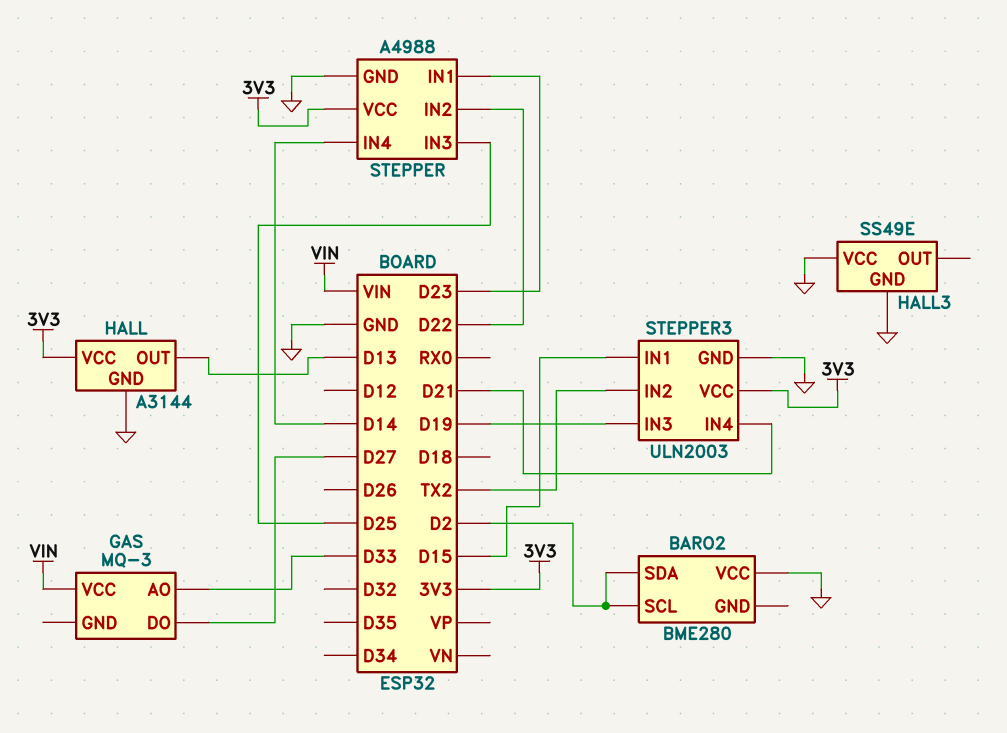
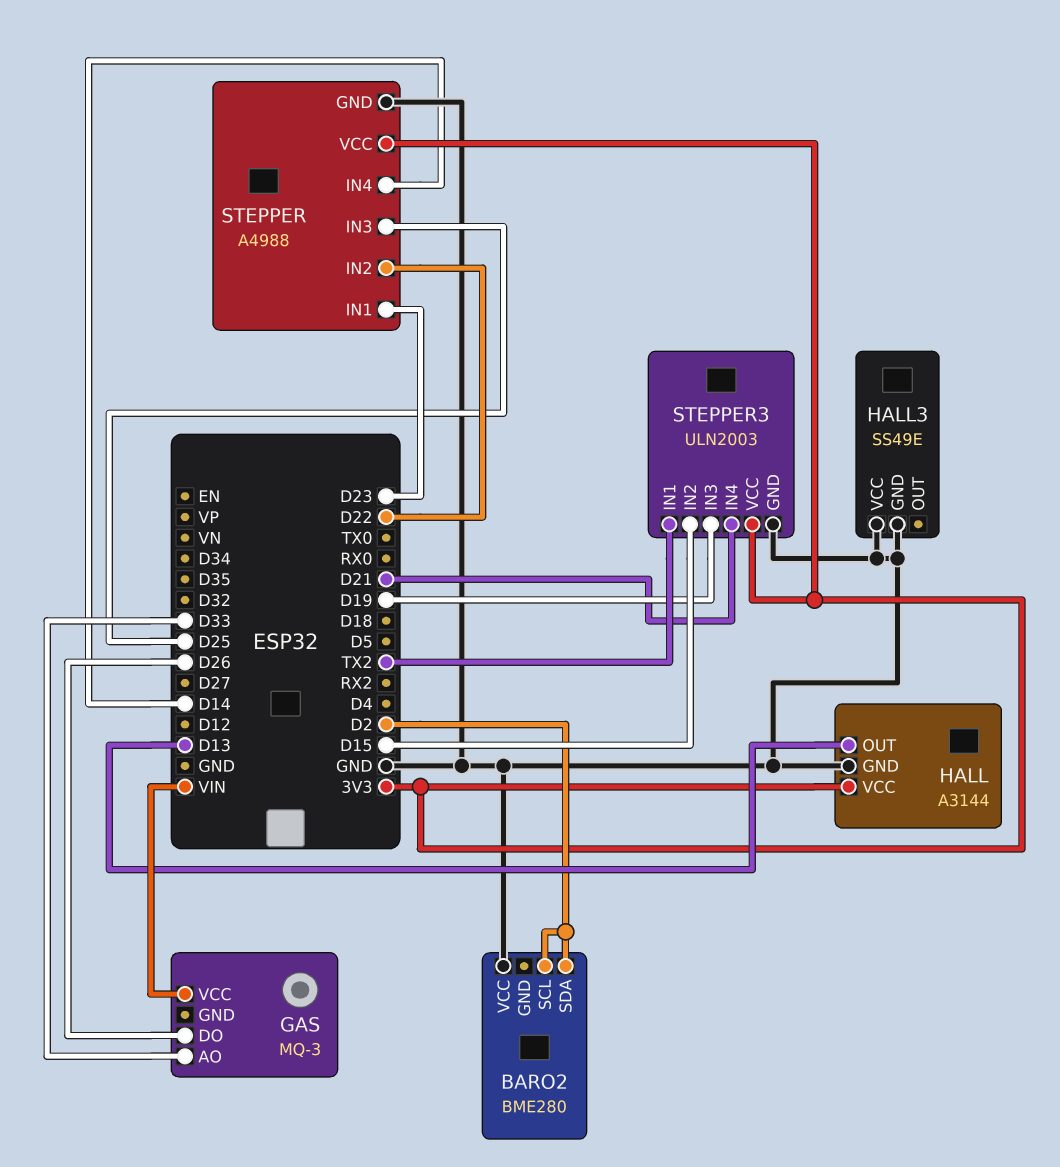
GAS pin DO: D27 -> D26
STEPPER3 pin IN1: D15 -> TX2
STEPPER3 pin IN2: TX2 -> D15

